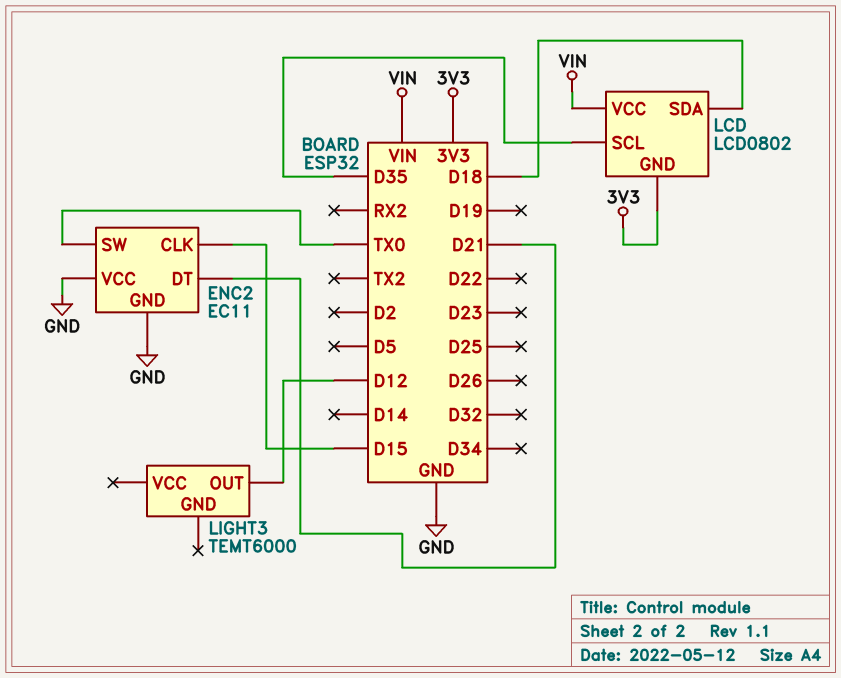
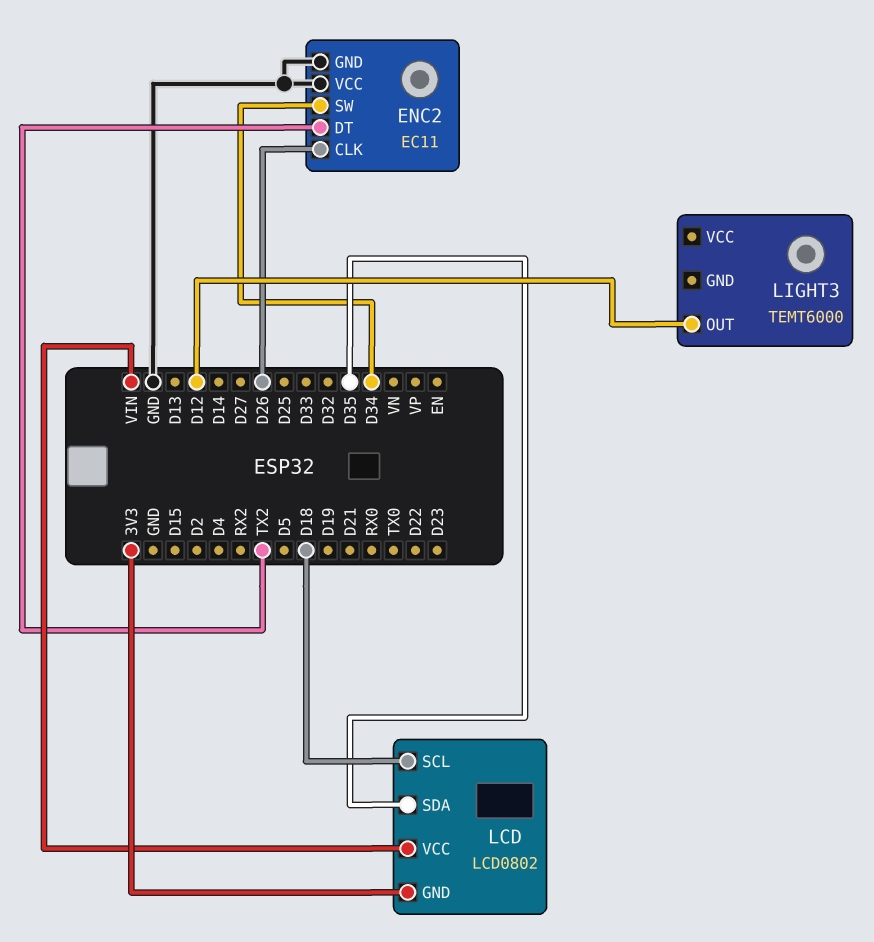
ENC2 pin CLK: D15 -> D26
ENC2 pin DT: D21 -> TX2
ENC2 pin SW: TX0 -> D34
LCD pin SCL: D35 -> D18
LCD pin SDA: D18 -> D35

